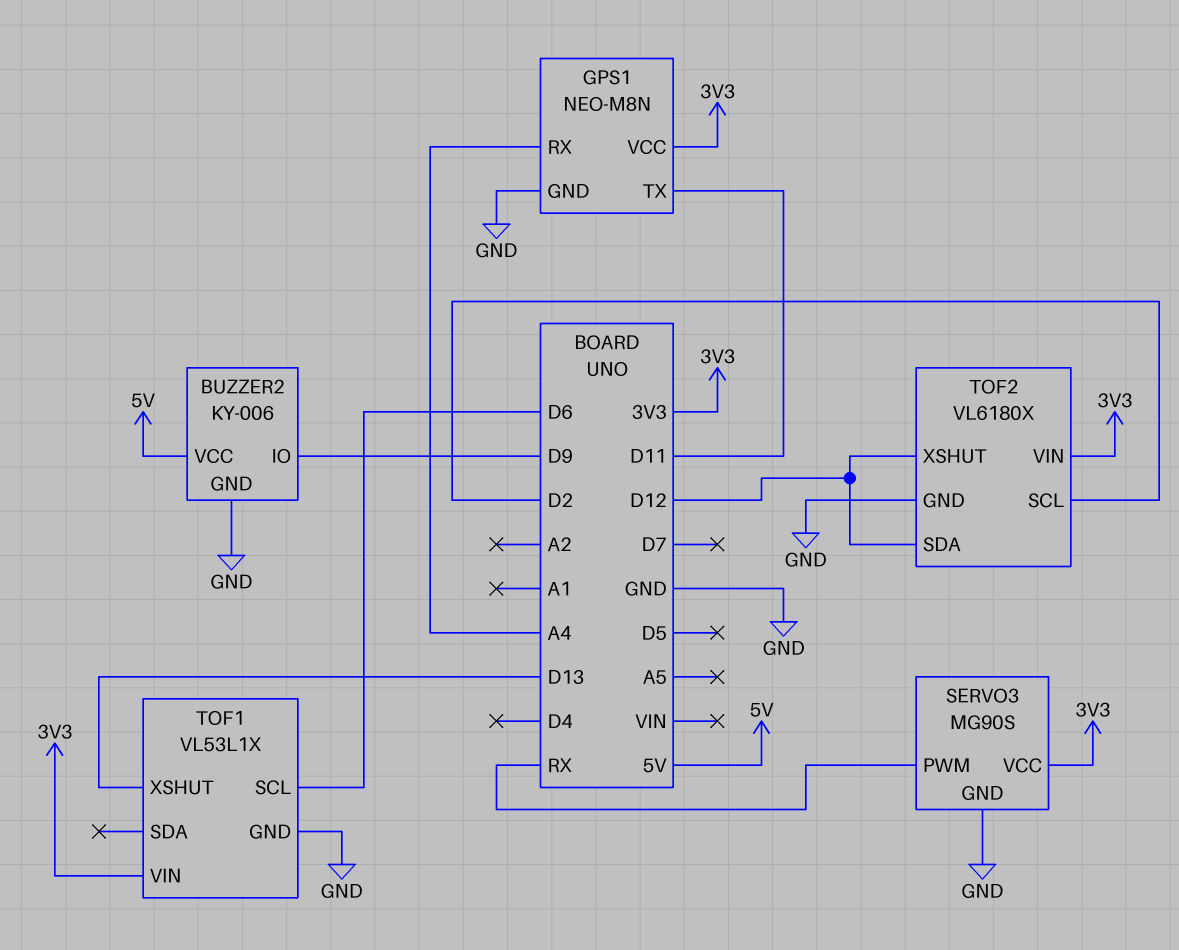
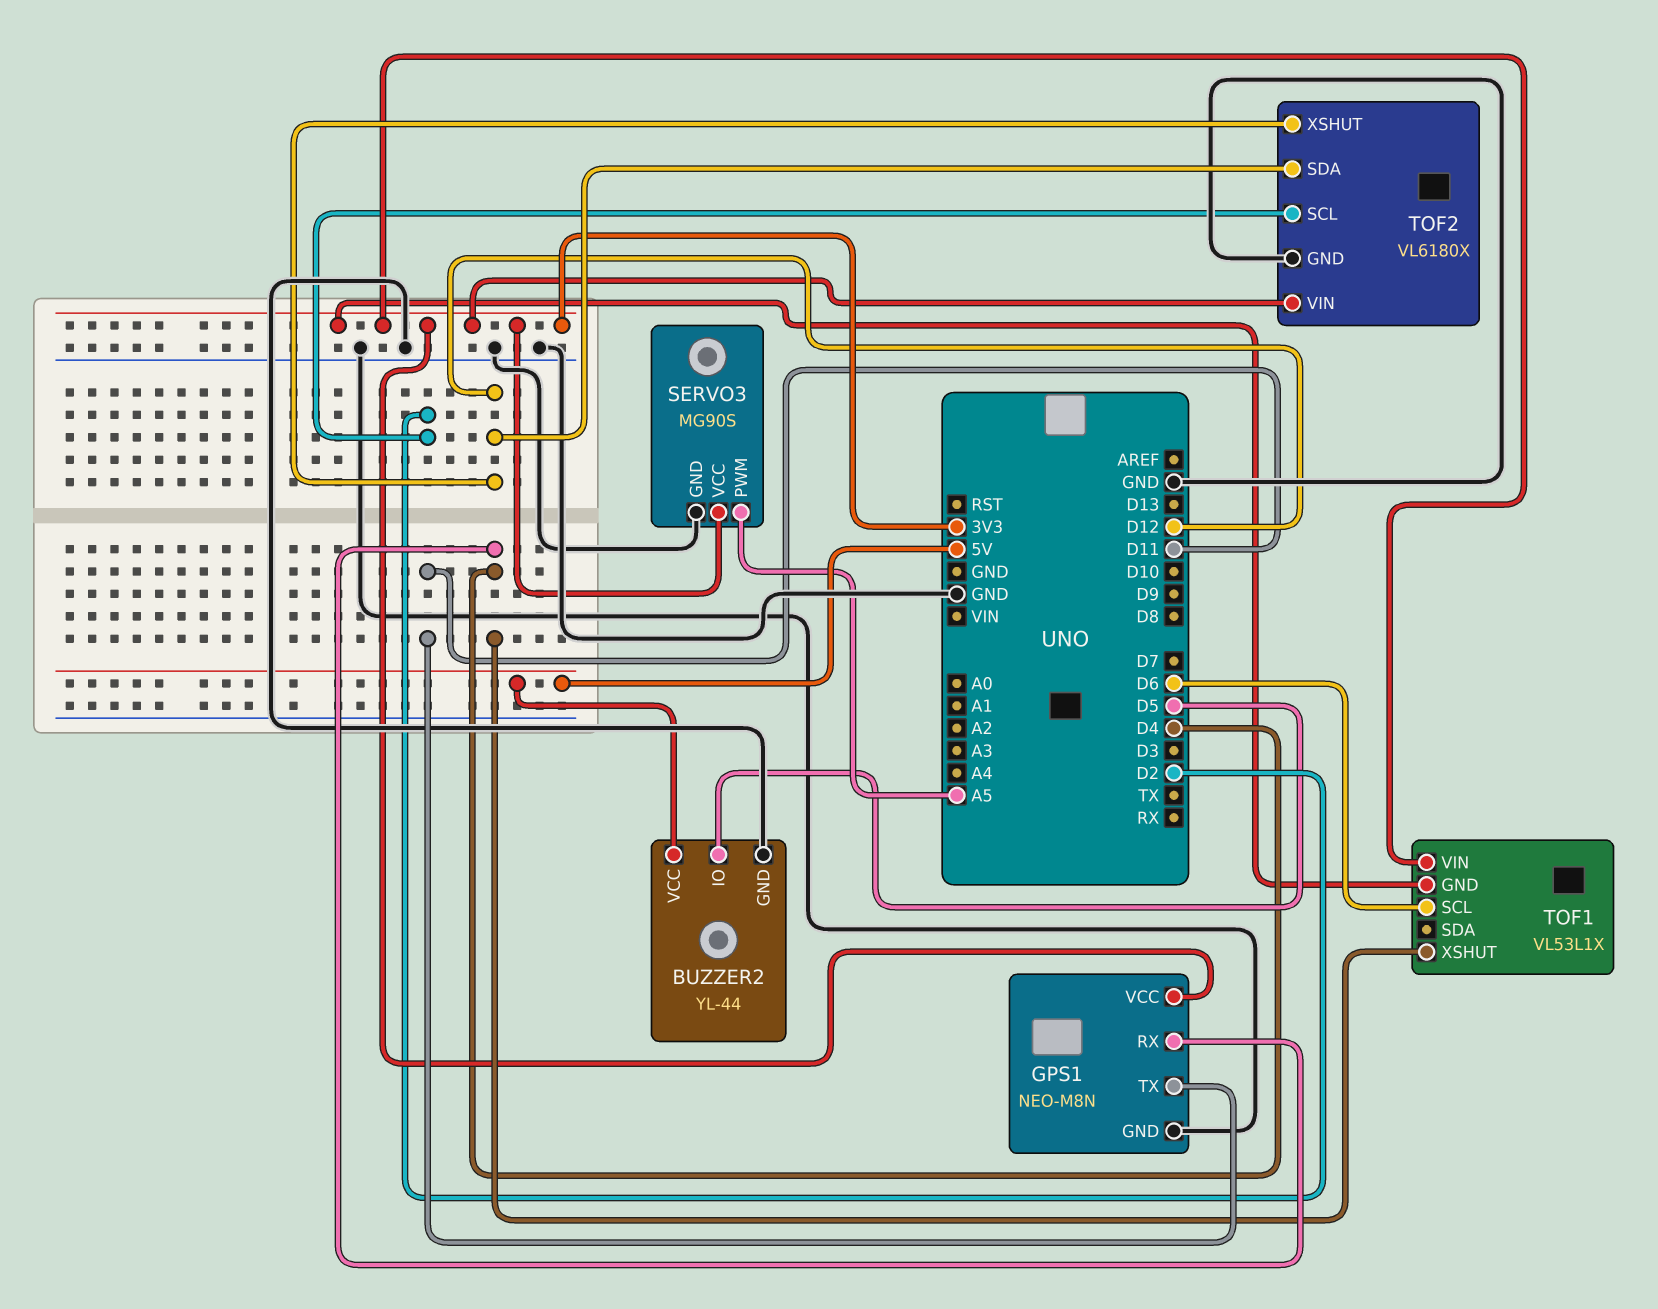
BUZZER2: KY-006 -> YL-44
BUZZER2 pin IO: D9 -> D5
GPS1 pin RX: A4 -> D4
SERVO3 pin PWM: RX -> A5
TOF1 pin GND: GND -> 3V3
TOF1 pin XSHUT: D13 -> D4

